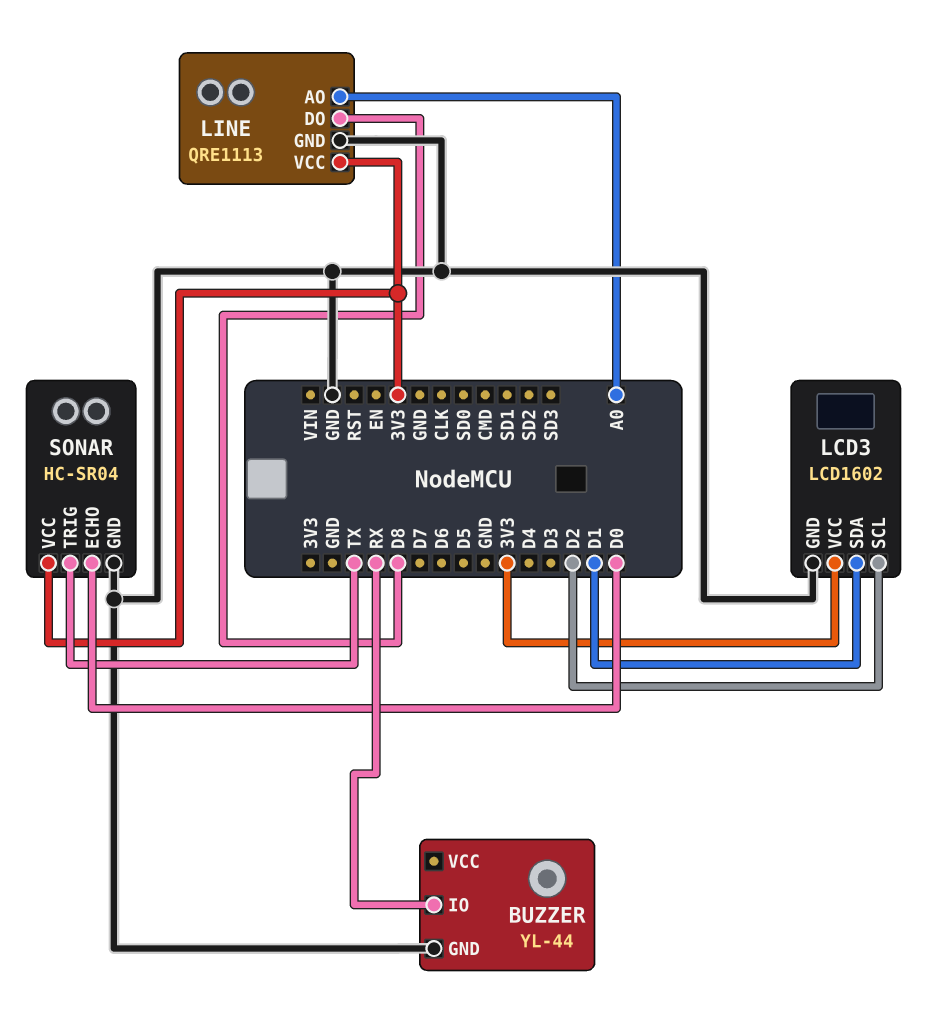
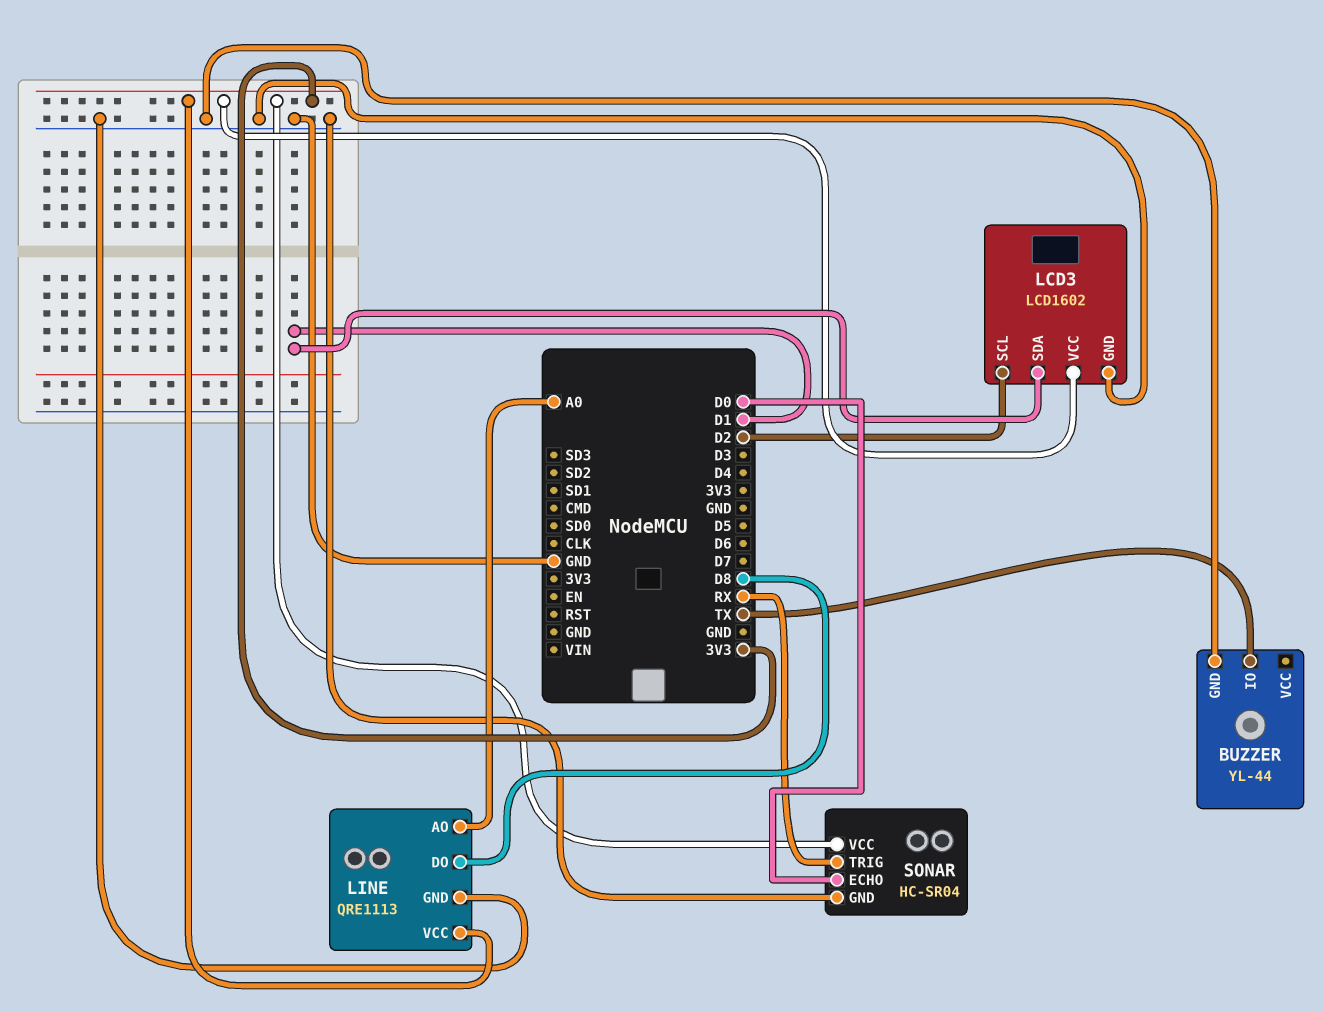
BUZZER pin IO: RX -> TX
SONAR pin TRIG: TX -> RX

